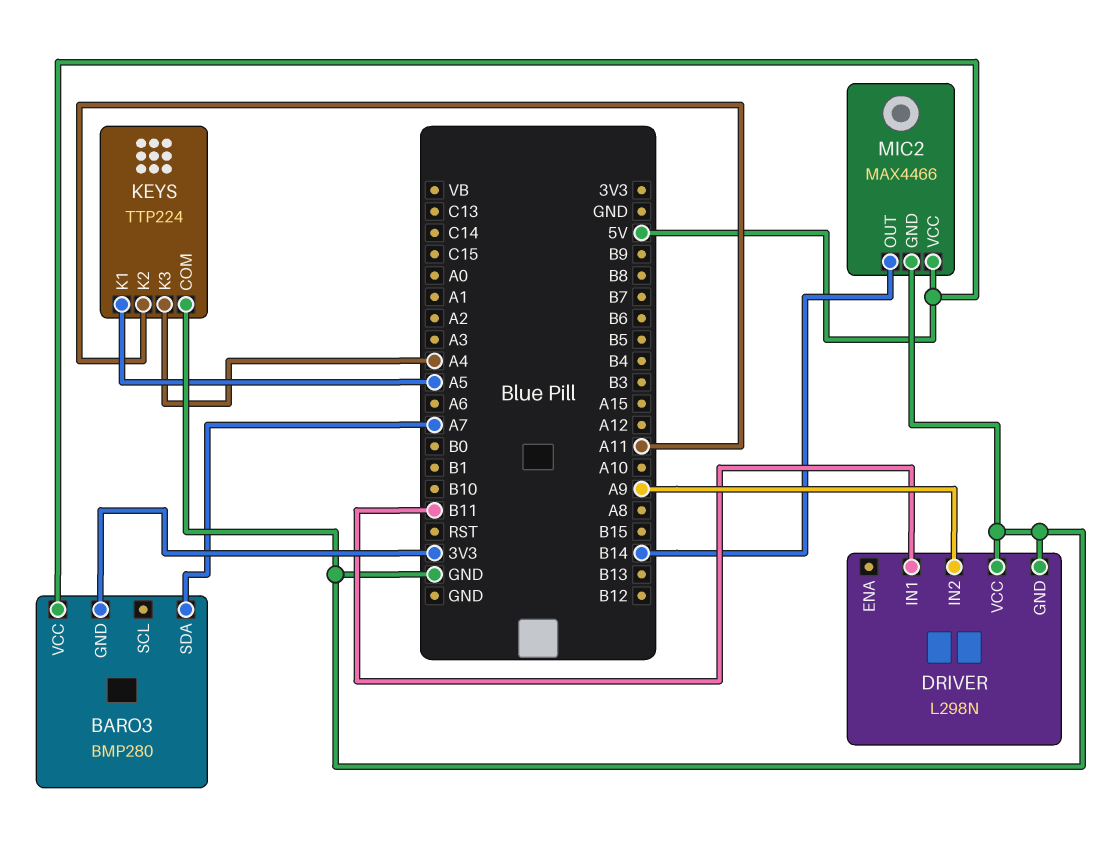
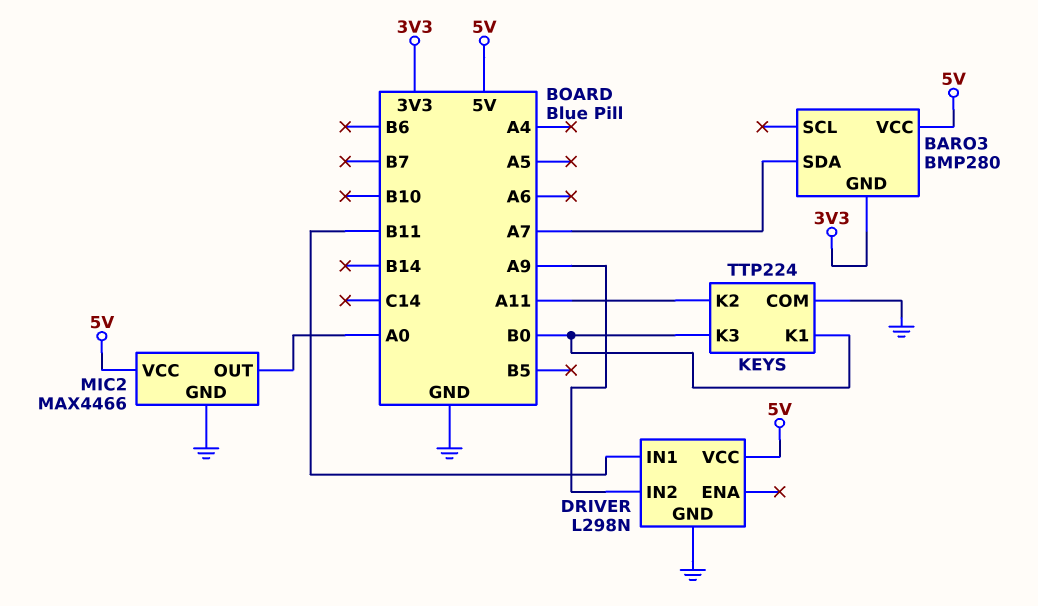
DRIVER pin VCC: GND -> 5V
KEYS pin K1: A5 -> B0
KEYS pin K3: A4 -> B0
MIC2 pin OUT: B14 -> A0

